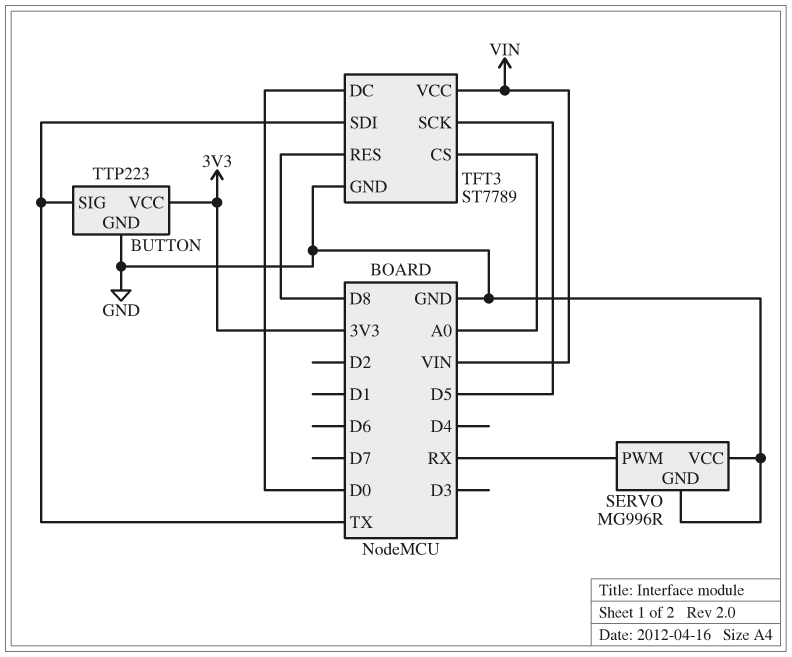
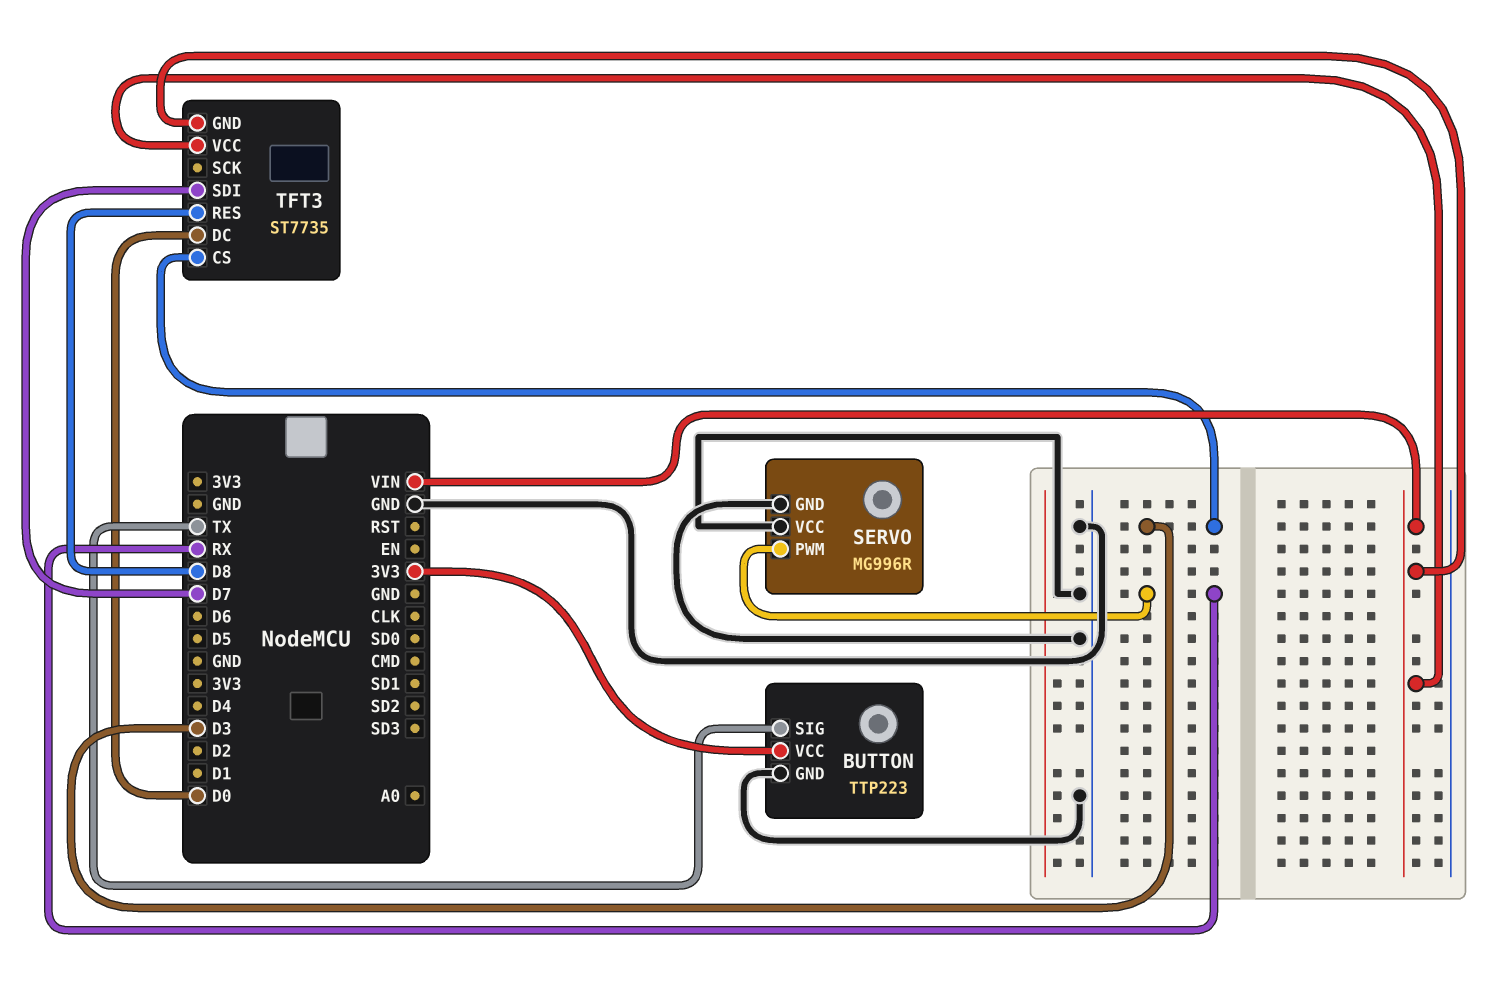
TFT3: ST7789 -> ST7735
TFT3 pin CS: A0 -> D3
TFT3 pin GND: GND -> VIN
TFT3 pin SCK: D5 -> none
TFT3 pin SDI: TX -> D7

